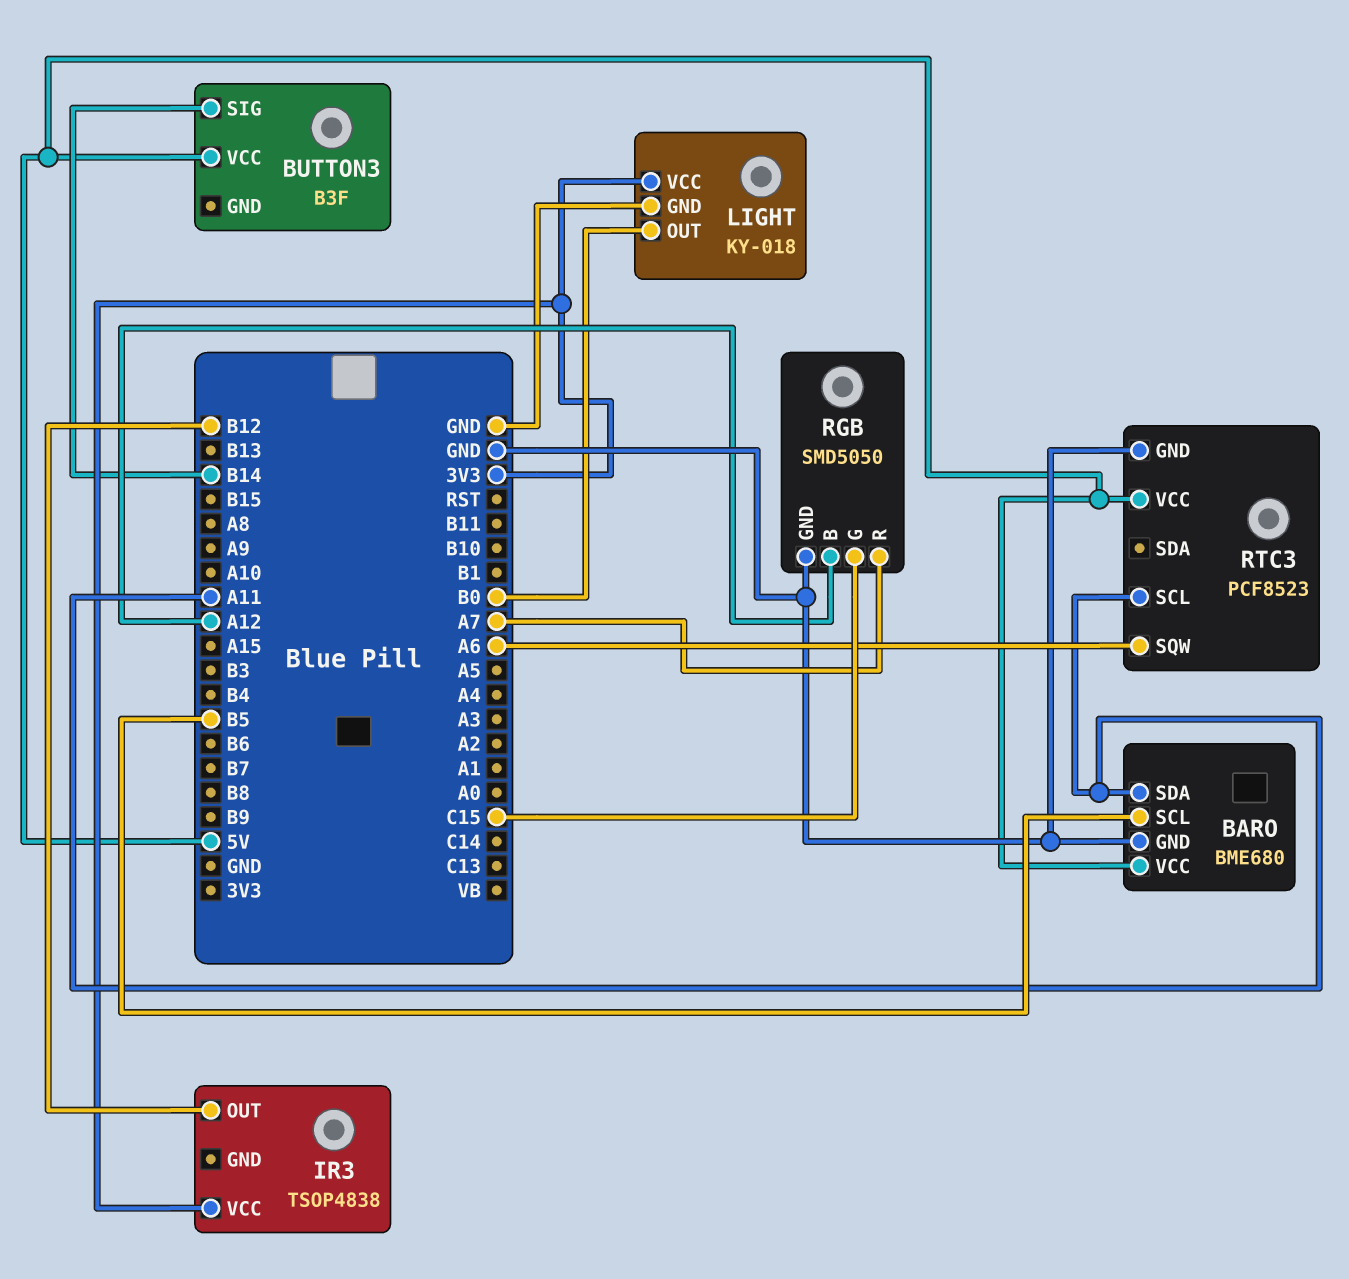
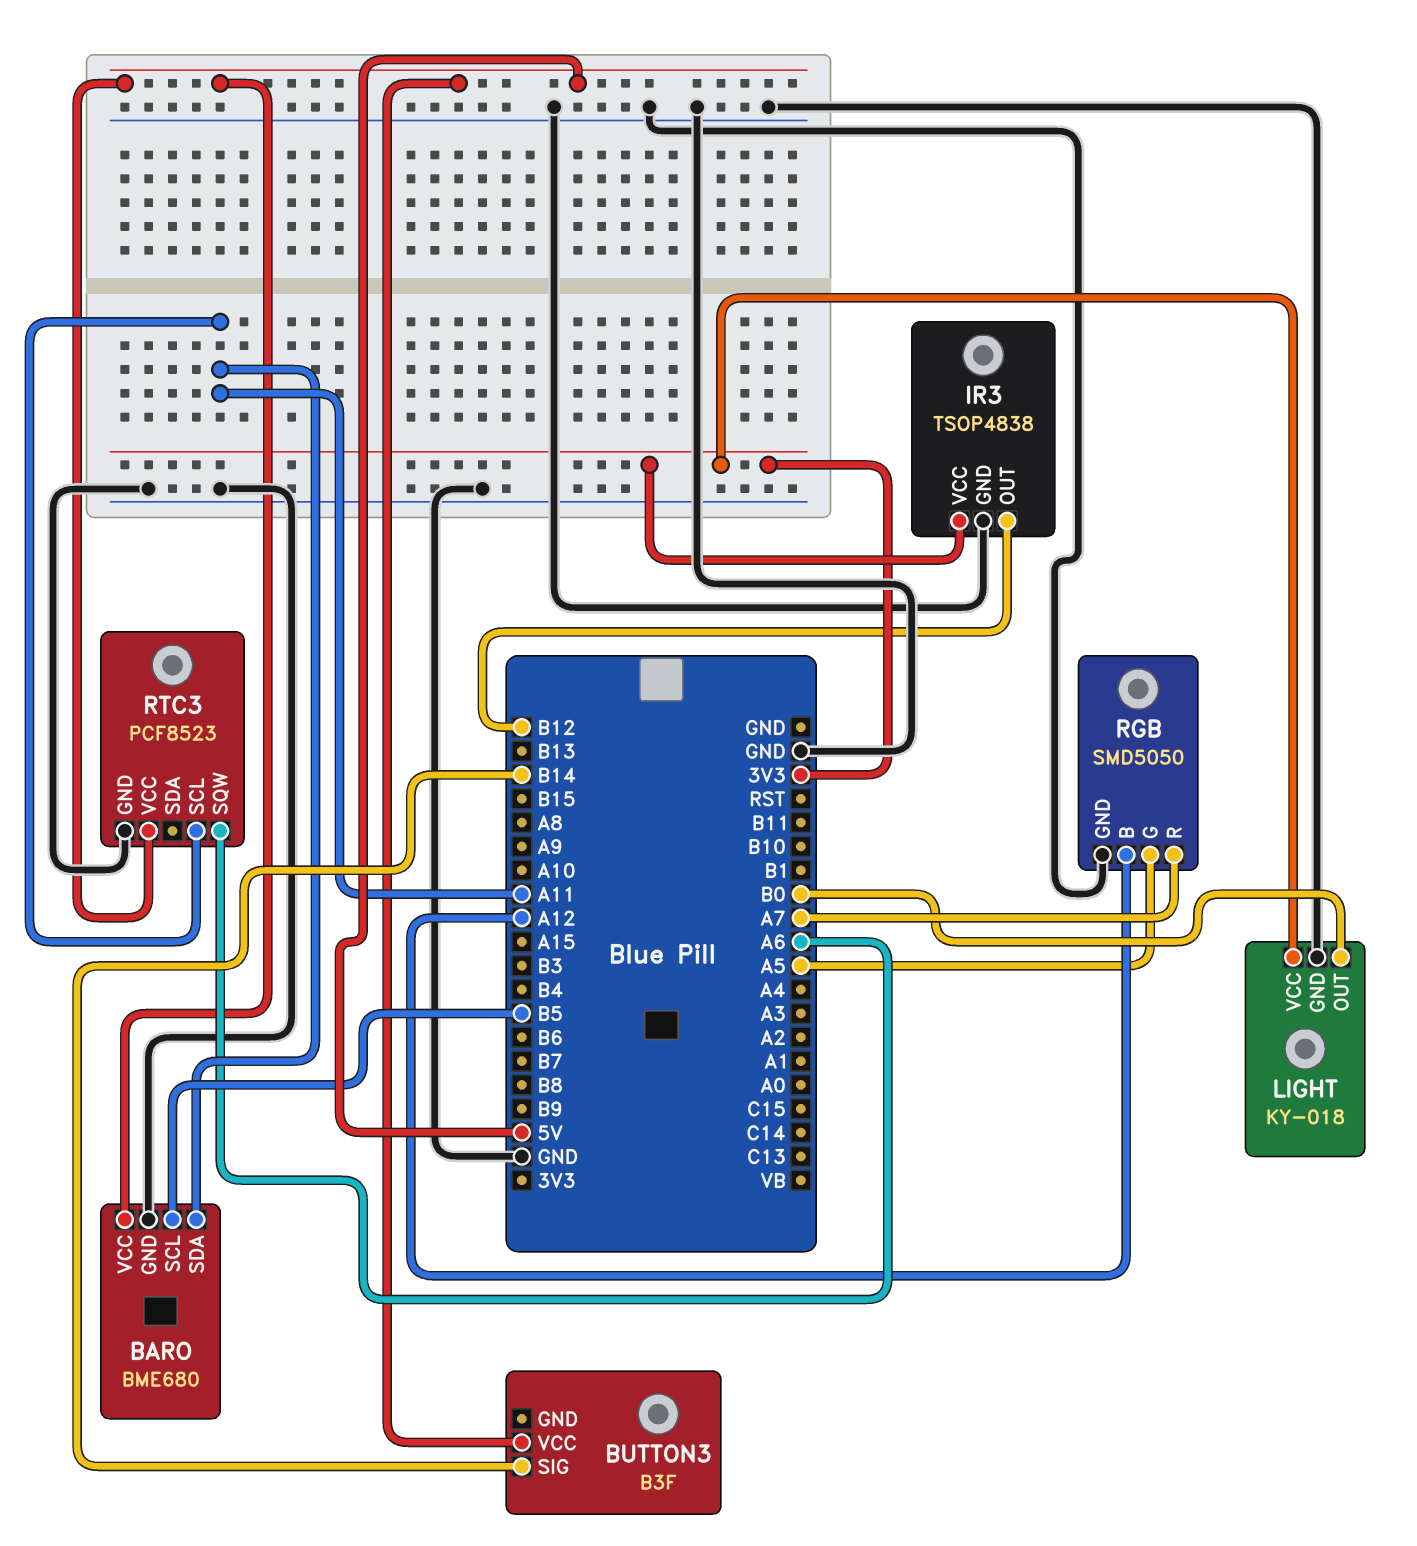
IR3 pin GND: none -> GND
RGB pin G: C15 -> A5

